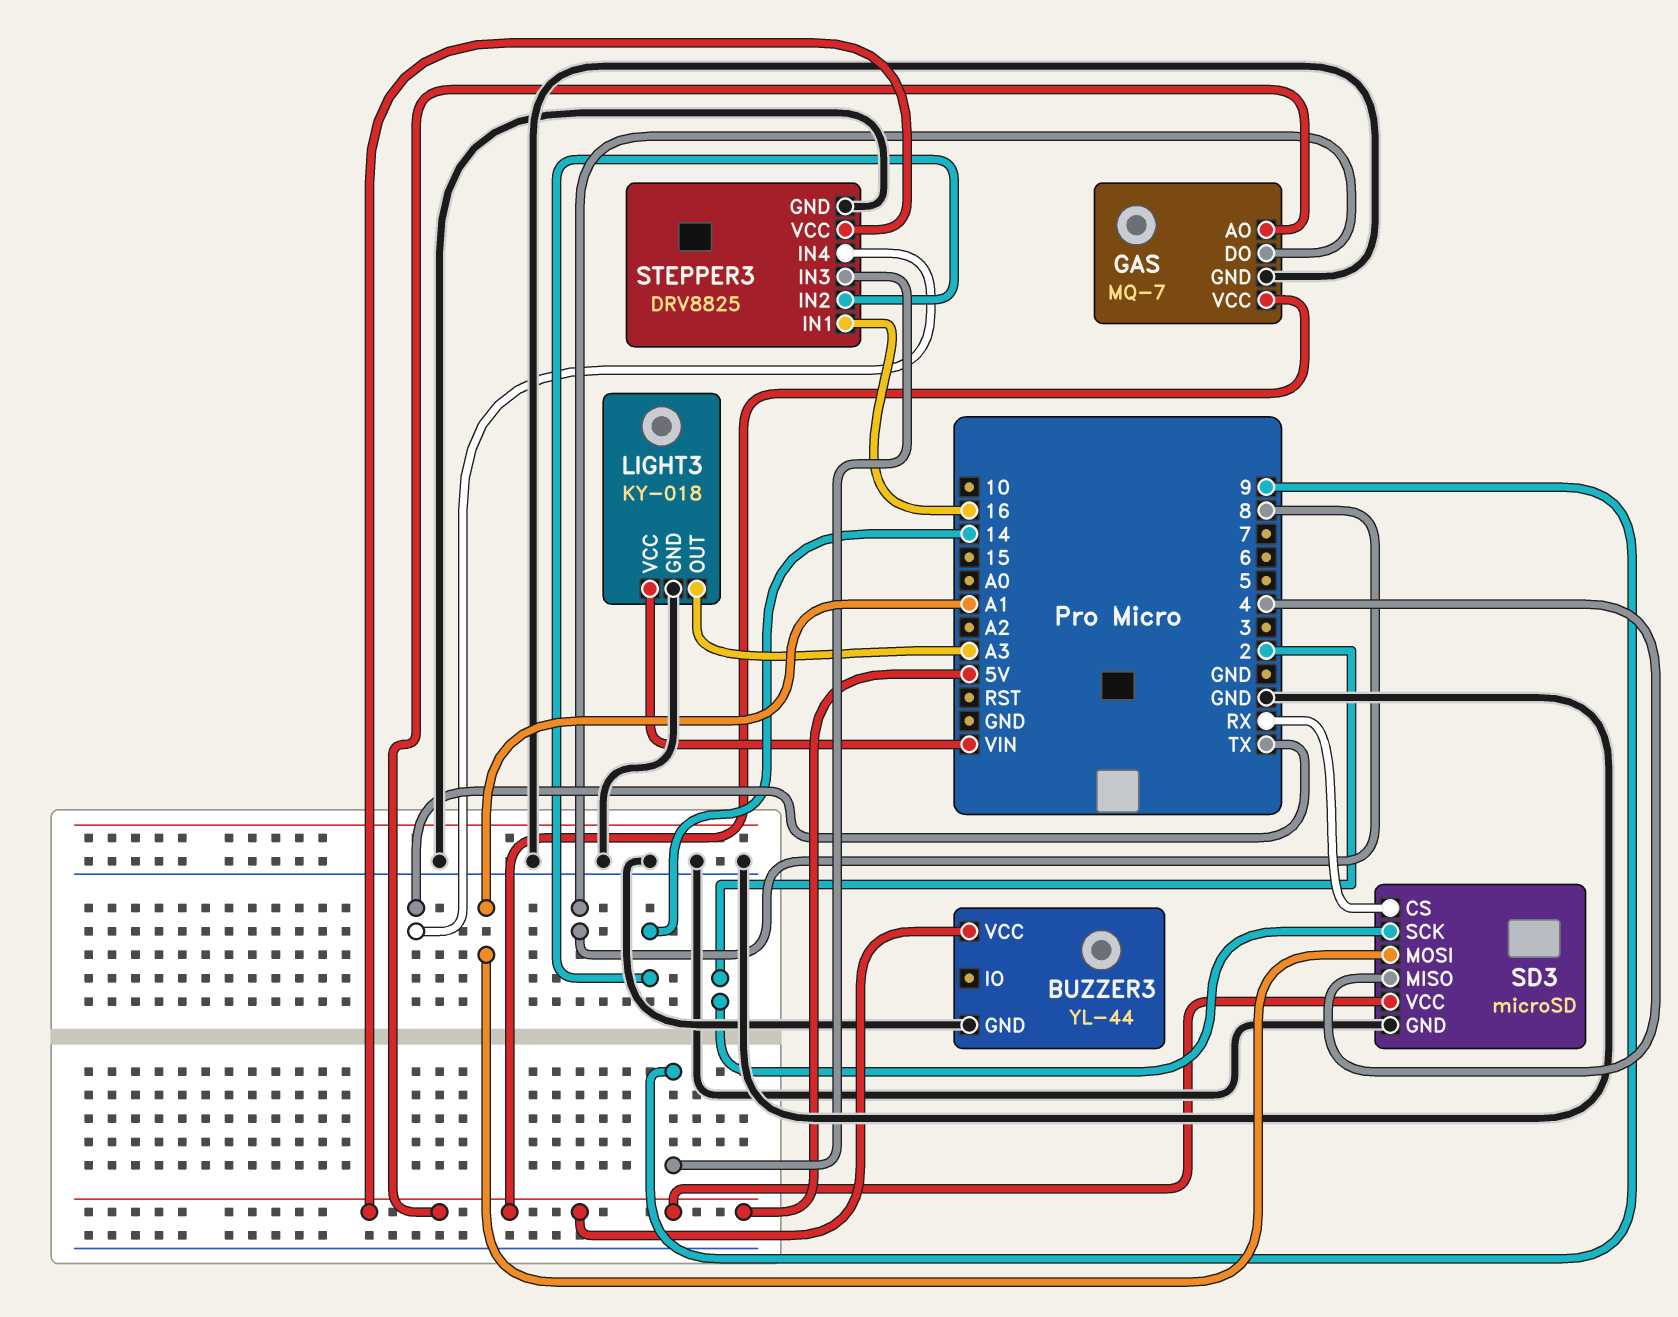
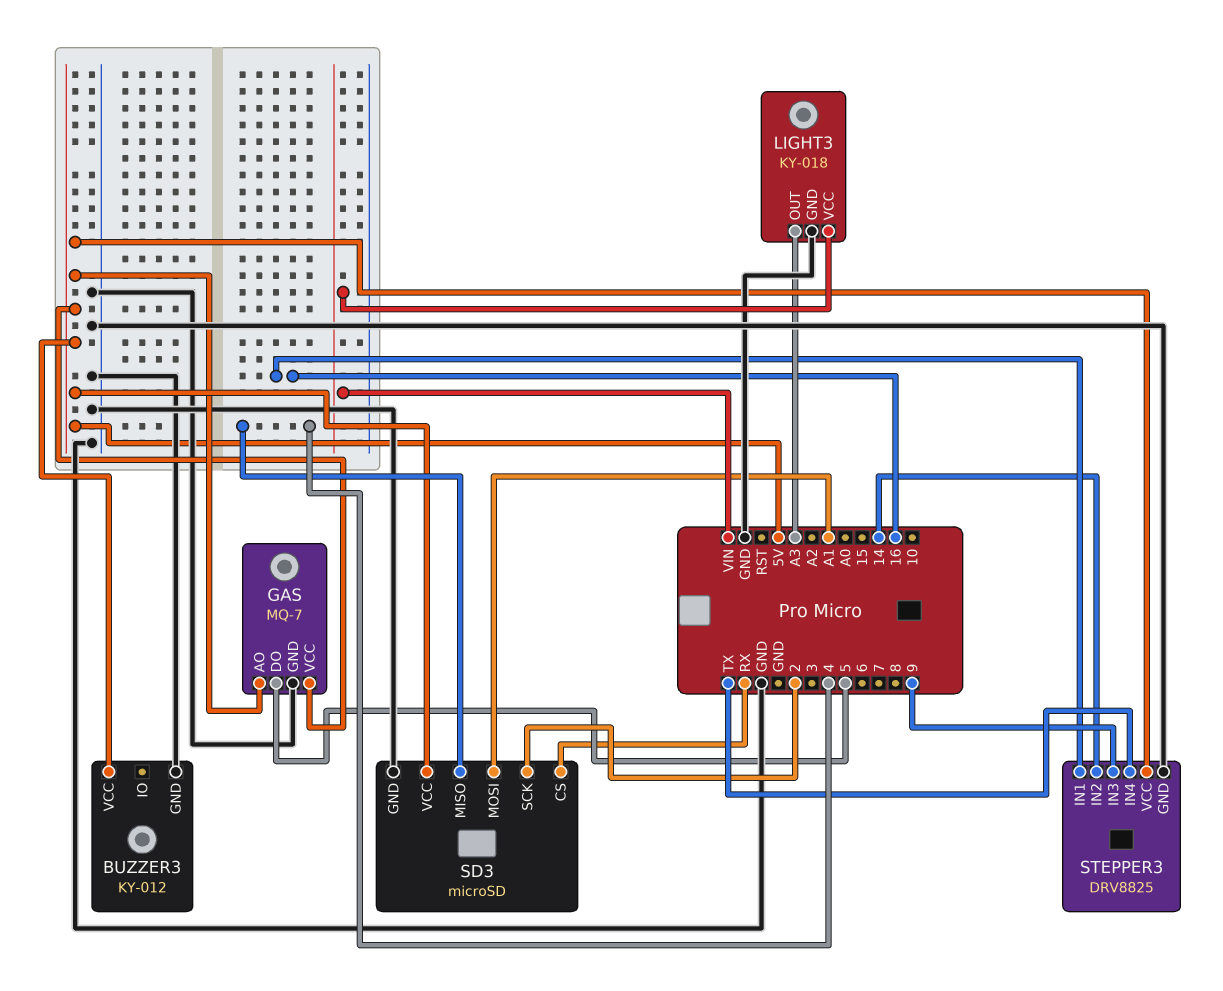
BUZZER3: YL-44 -> KY-012
GAS pin DO: 8 -> 5

